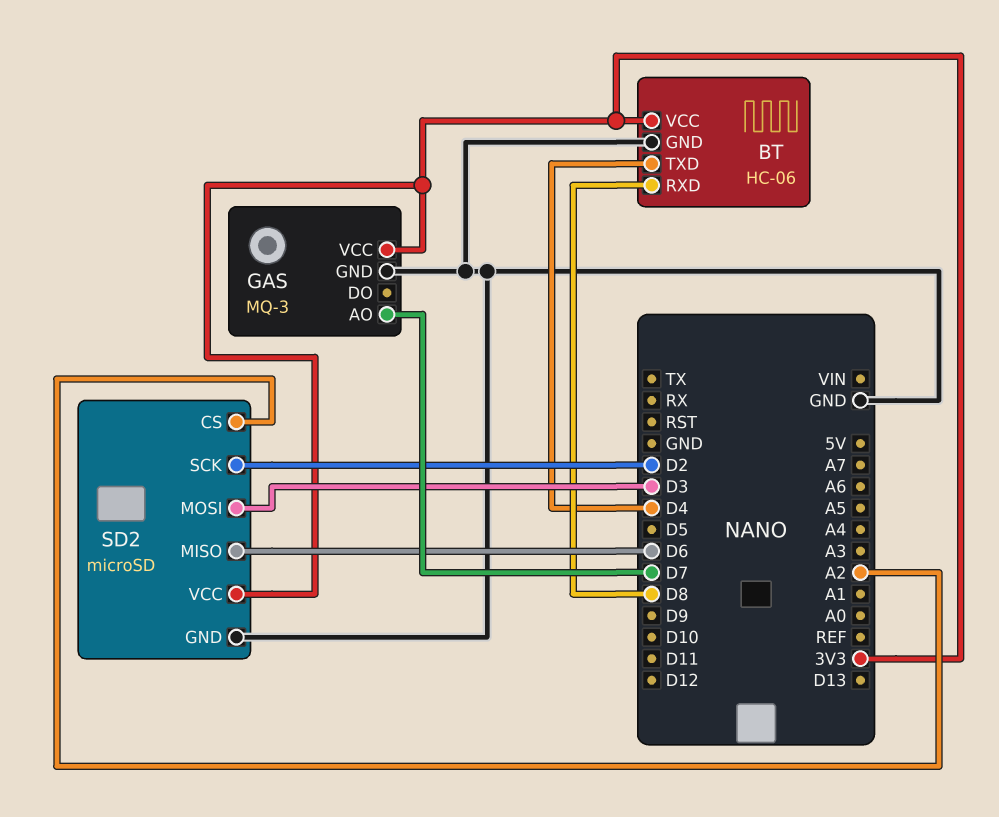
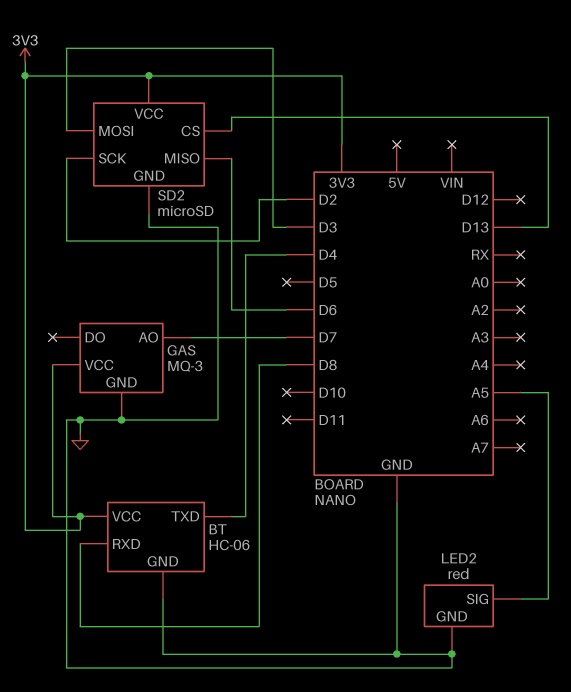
LED2: none -> red
LED2 pin GND: none -> GND
LED2 pin SIG: none -> A5
SD2 pin CS: A2 -> D13

